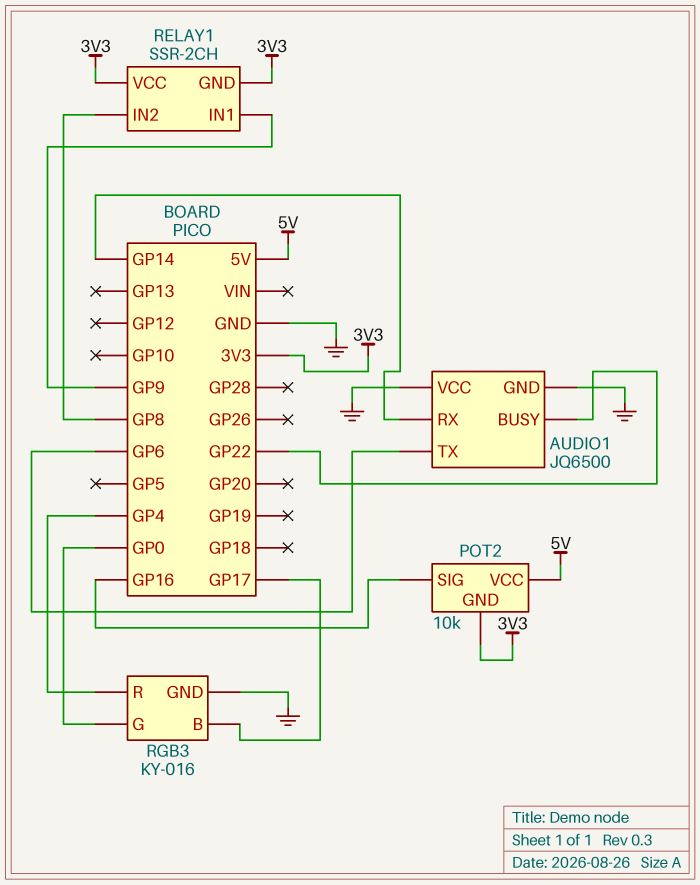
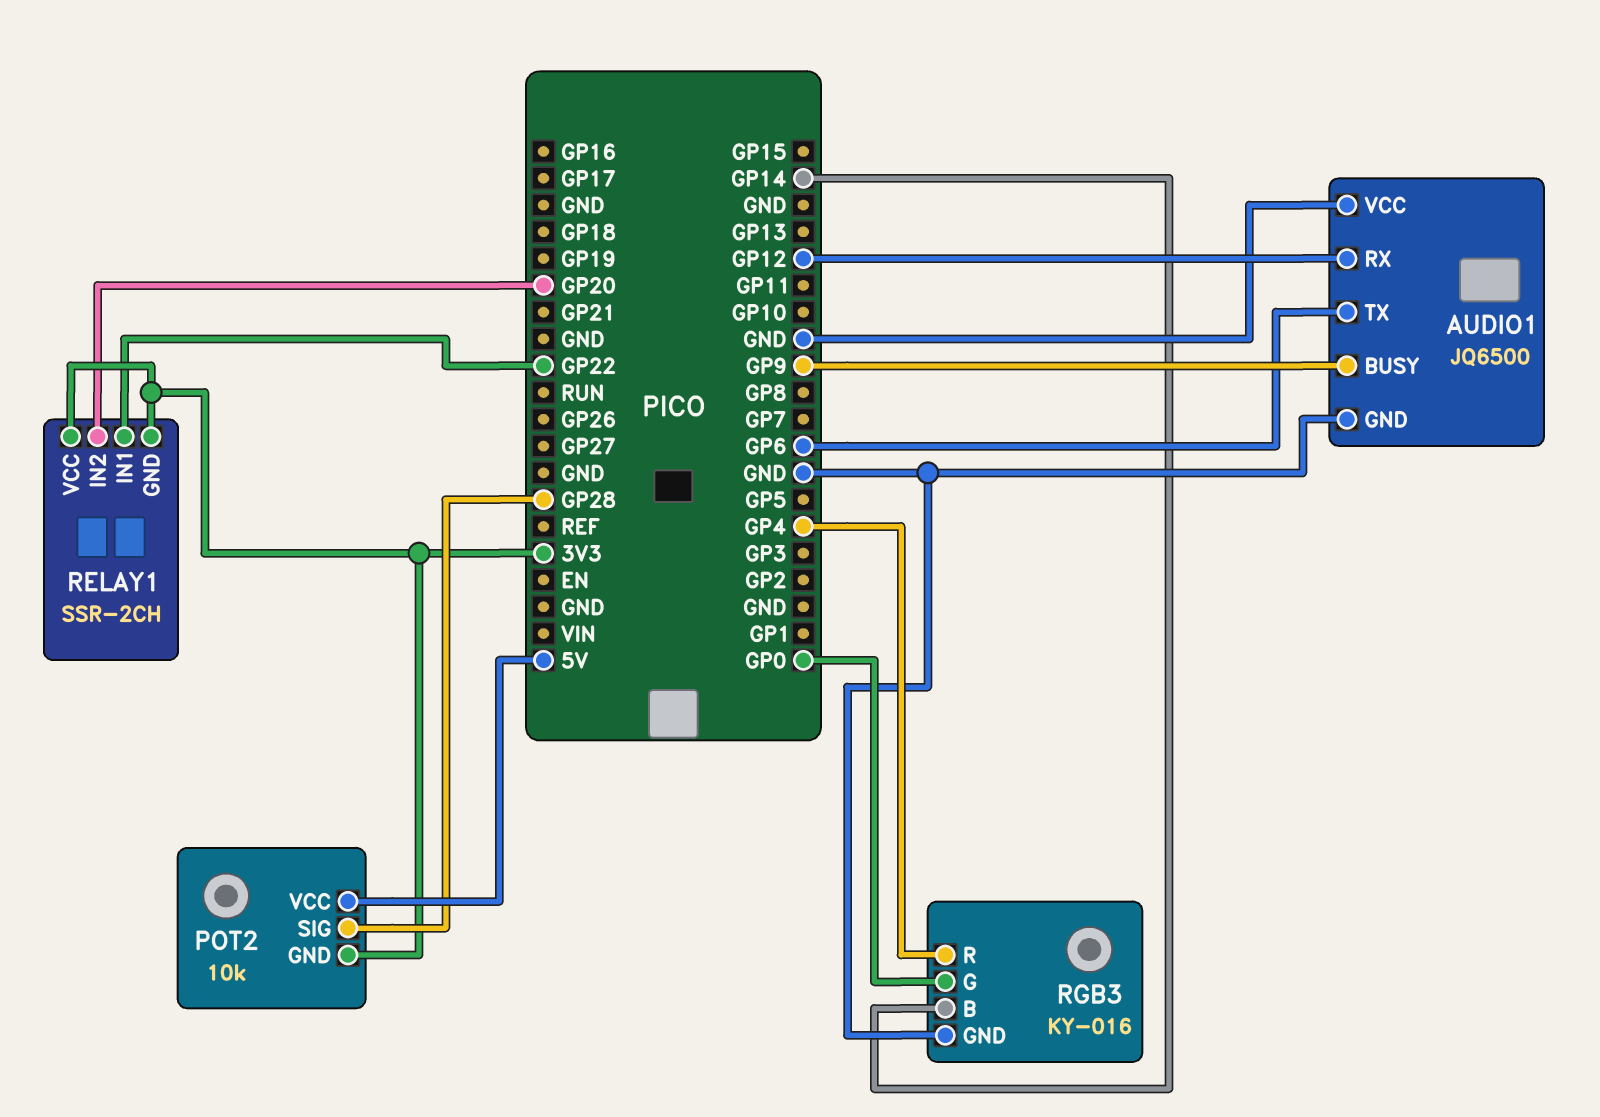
AUDIO1 pin BUSY: GP22 -> GP9
AUDIO1 pin RX: GP14 -> GP12
POT2 pin SIG: GP16 -> GP28
RELAY1 pin IN1: GP9 -> GP22
RELAY1 pin IN2: GP8 -> GP20
RGB3 pin B: GP17 -> GP14

